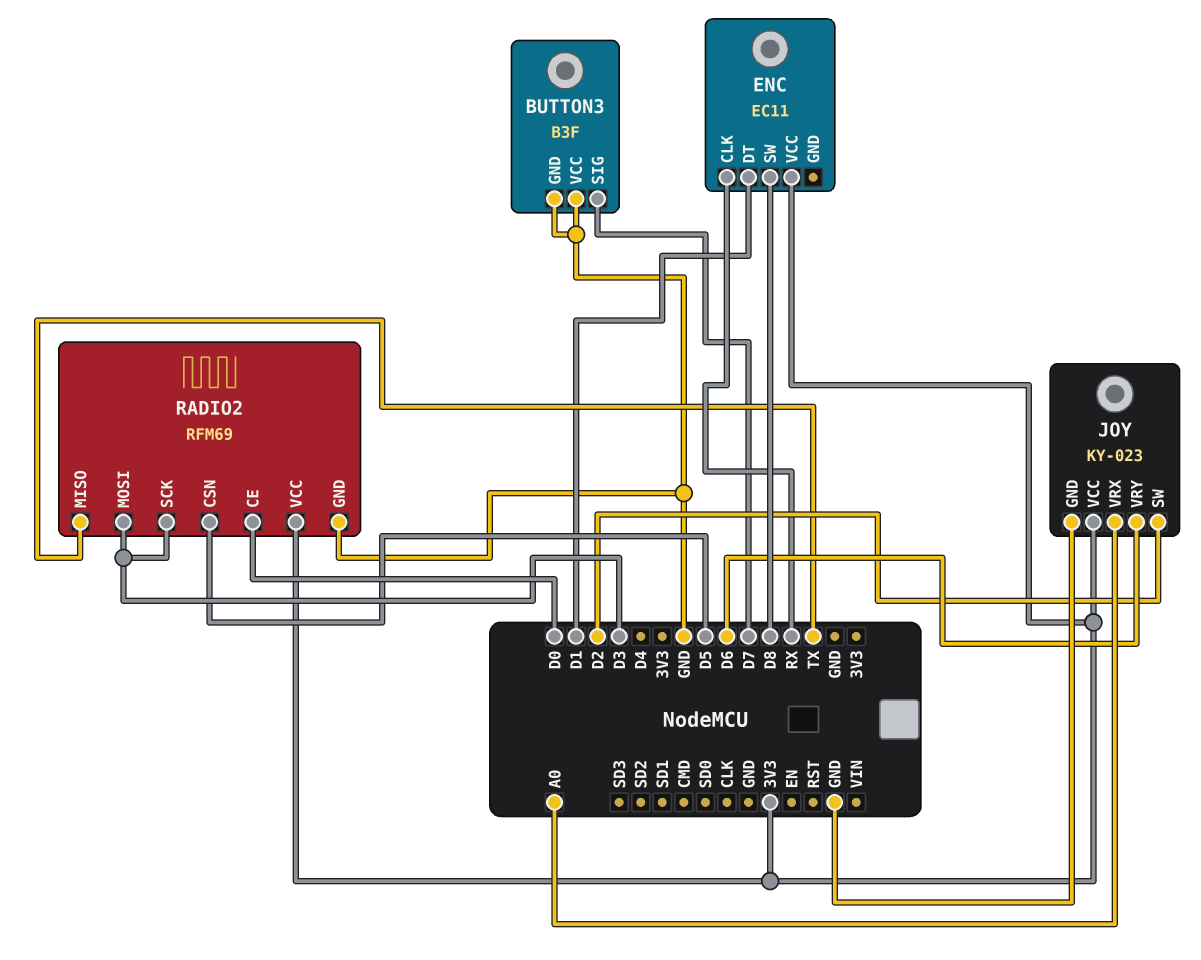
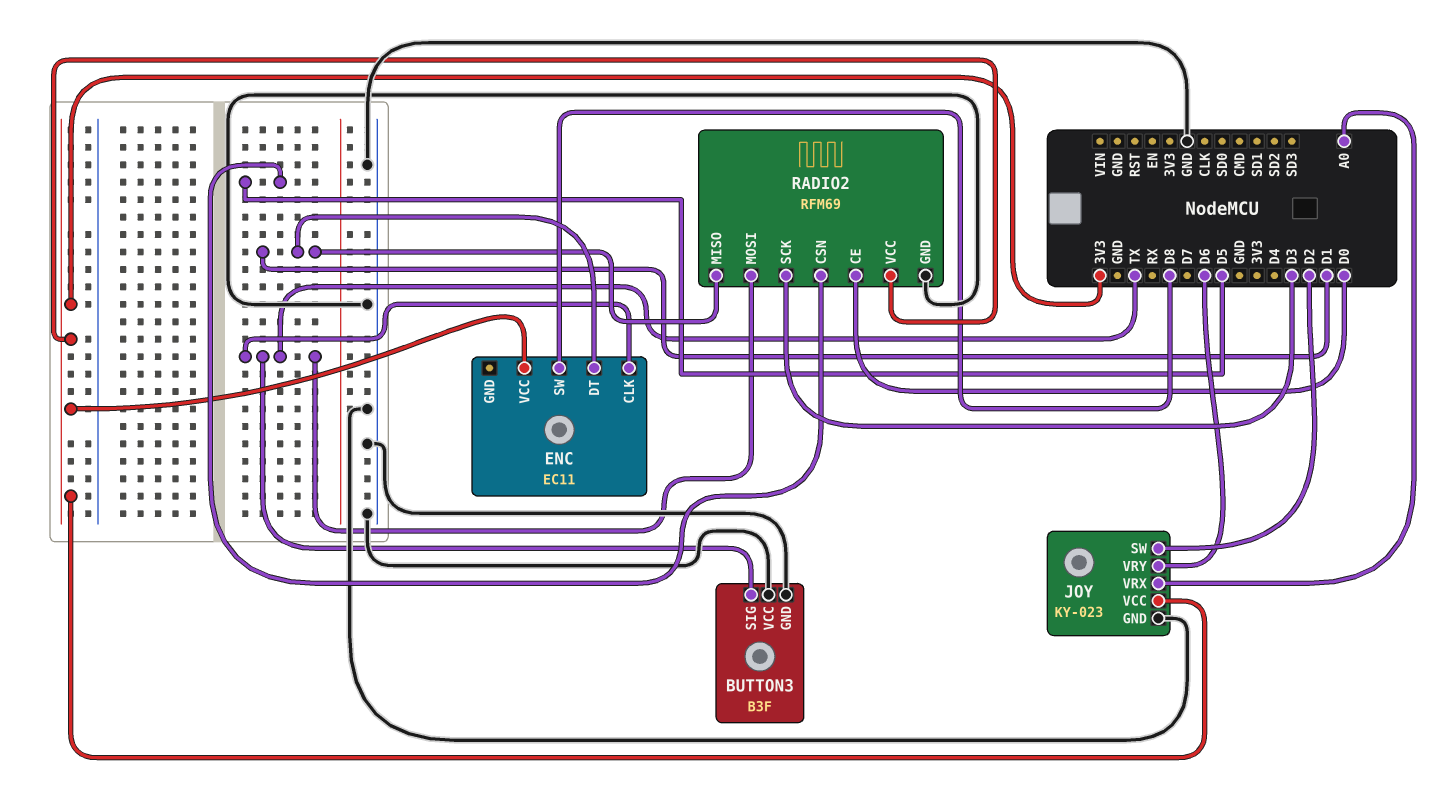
BUTTON3 pin SIG: D7 -> TX
ENC pin CLK: RX -> TX
RADIO2 pin MISO: TX -> D1
RADIO2 pin MOSI: D3 -> TX

